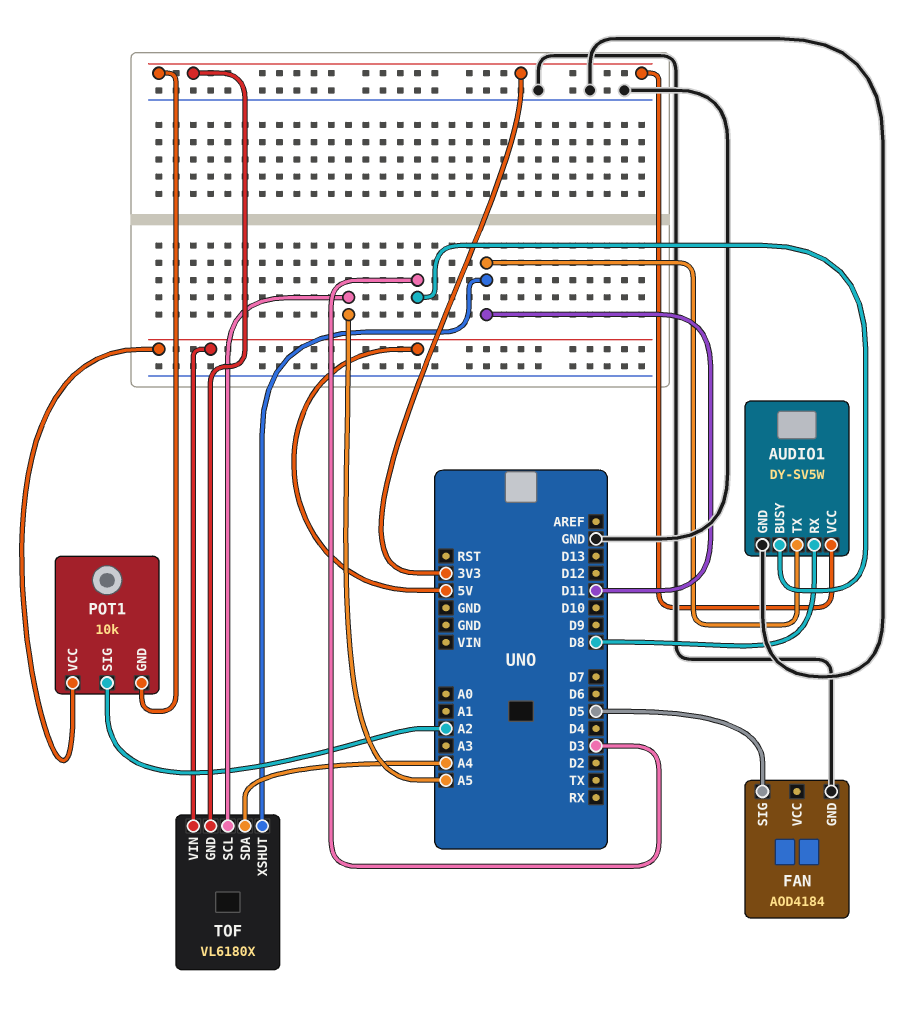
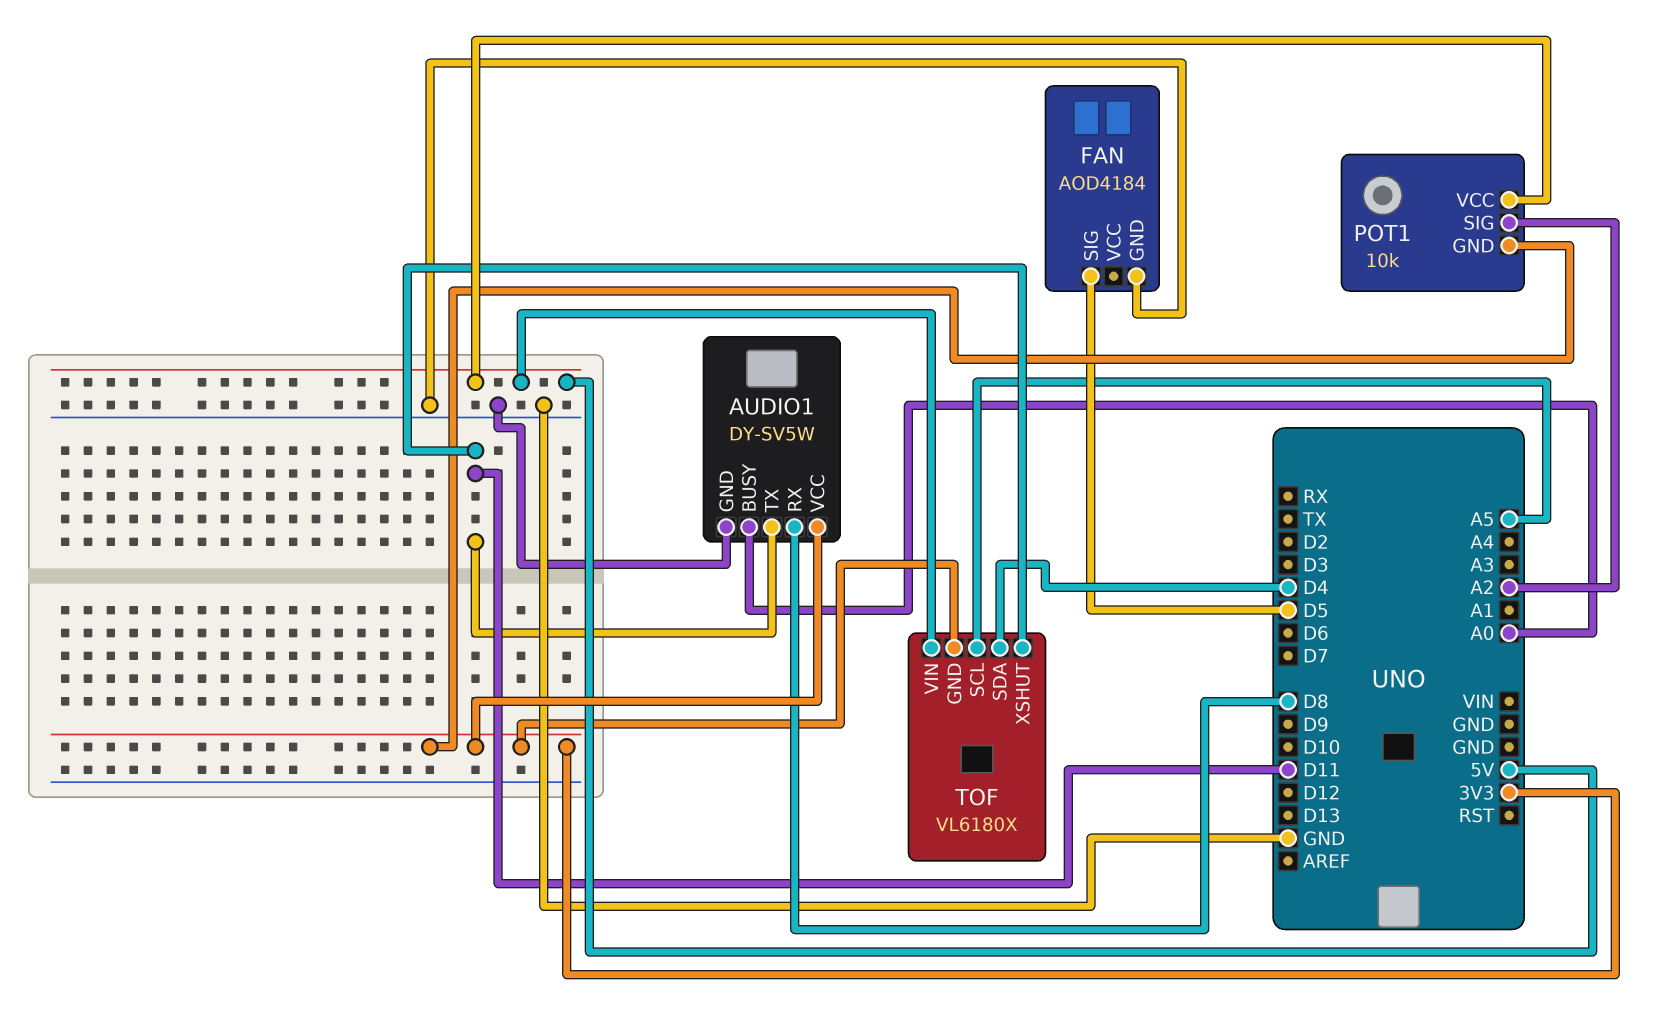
AUDIO1 pin BUSY: D3 -> A0
TOF pin SDA: A4 -> D4

